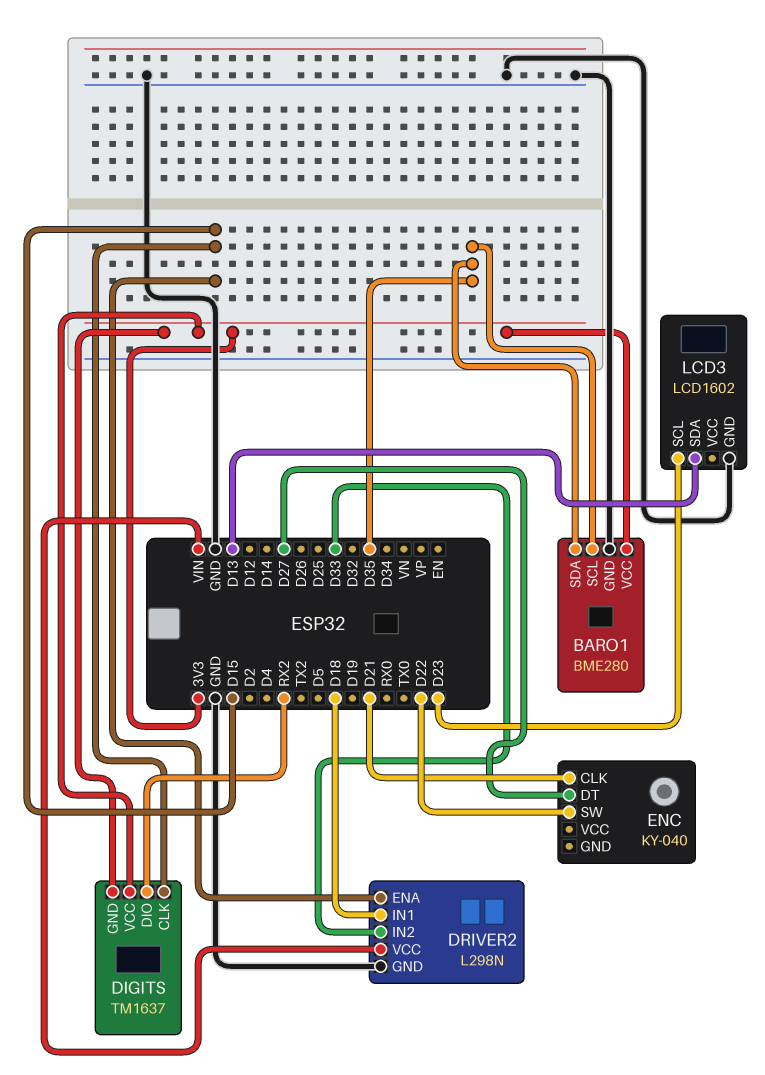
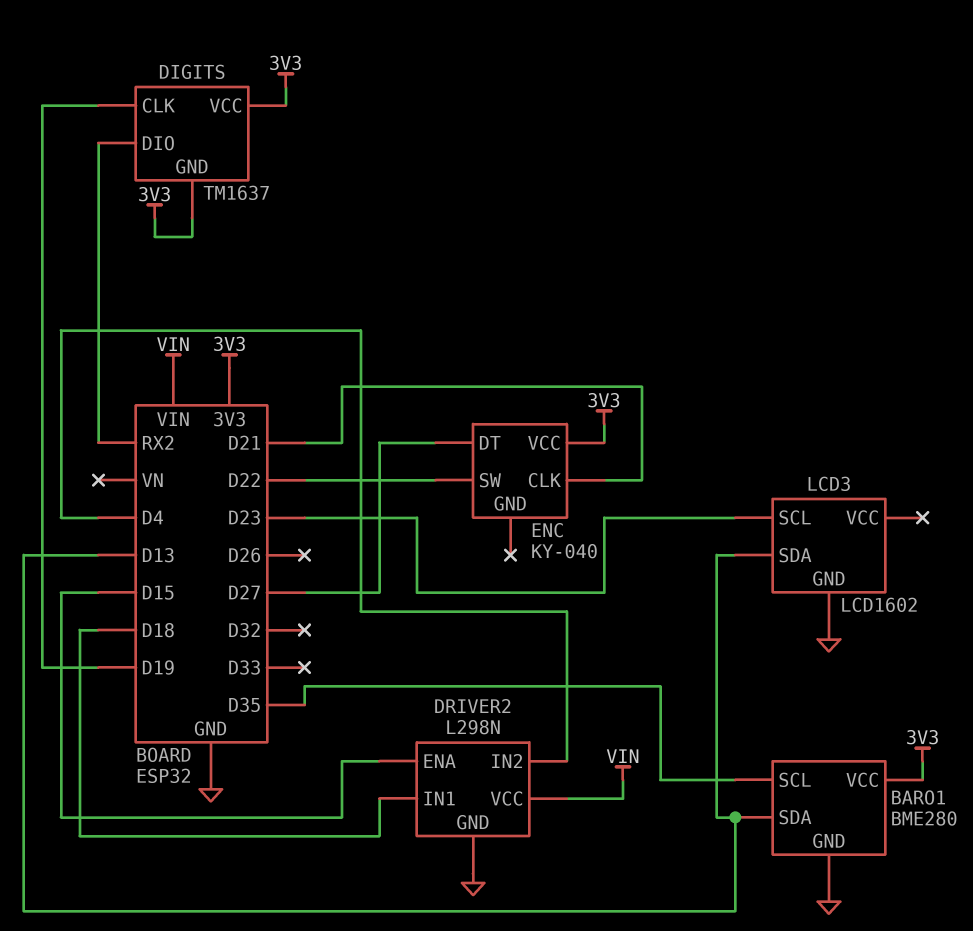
BARO1 pin SDA: D35 -> D13
DIGITS pin CLK: D15 -> D19
DRIVER2 pin IN2: D33 -> D4
ENC pin VCC: none -> 3V3

